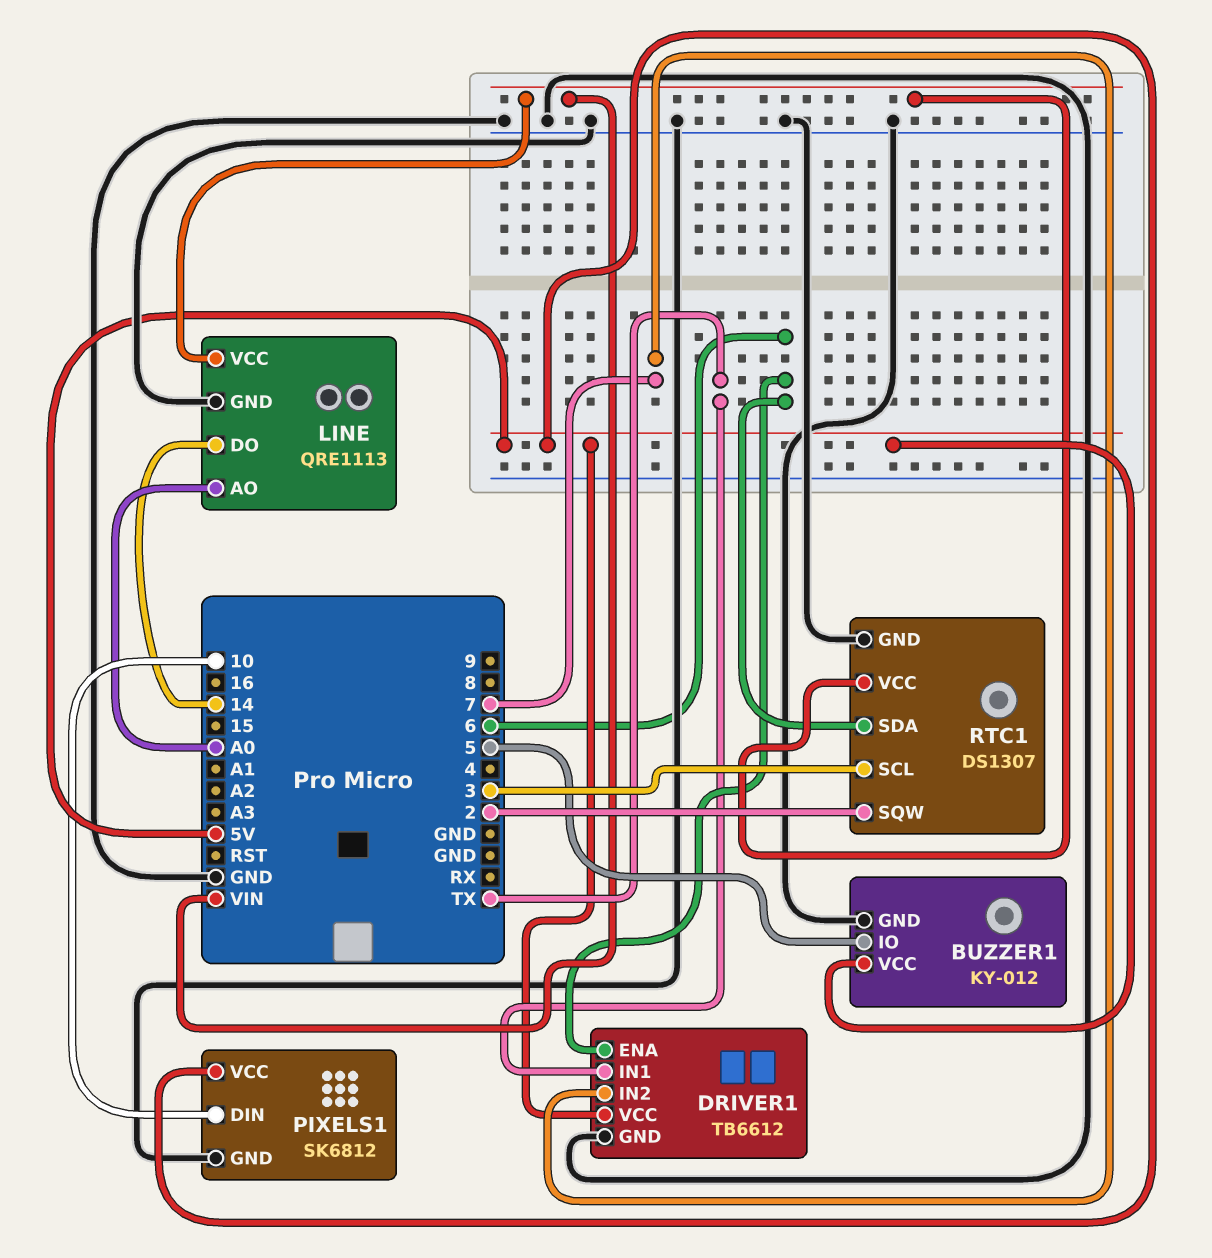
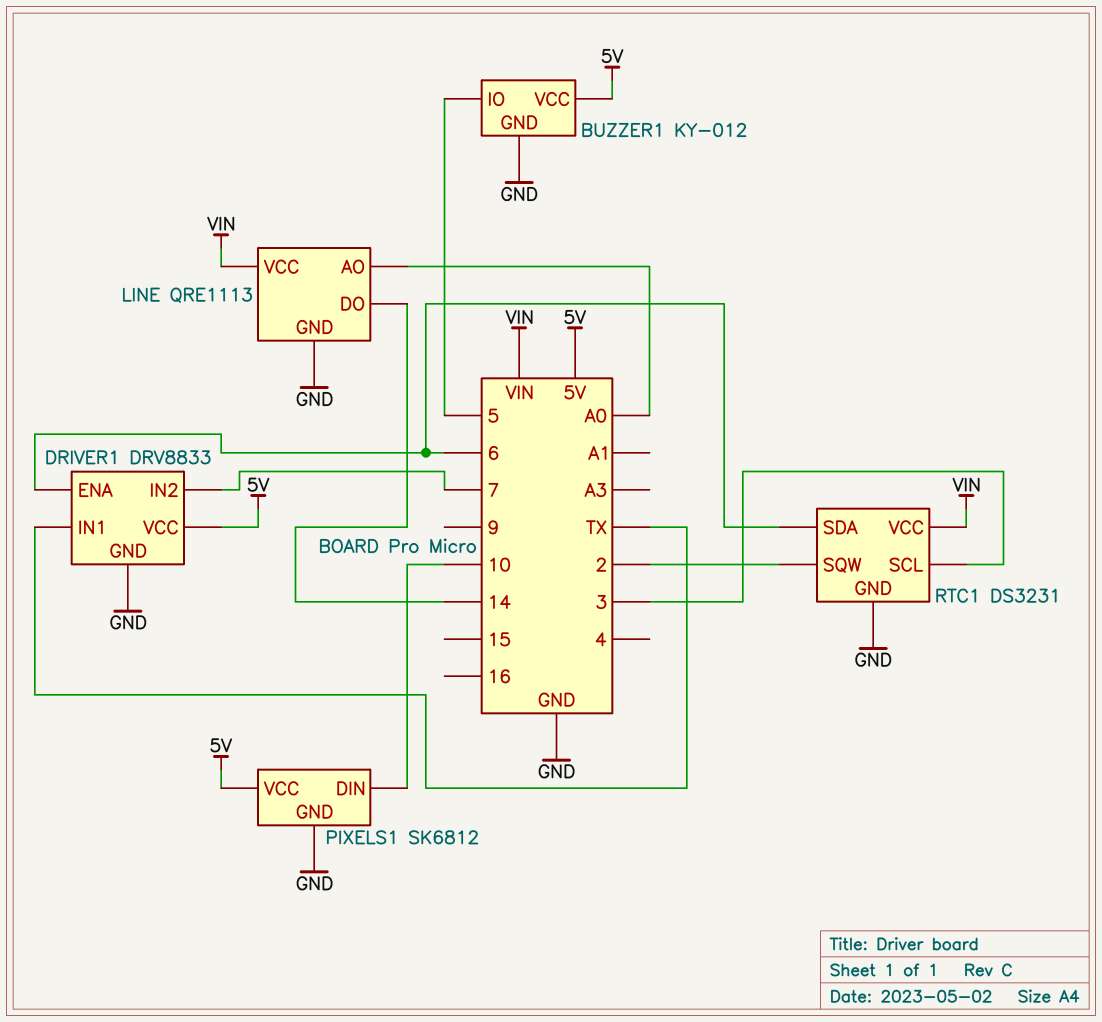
DRIVER1: TB6612 -> DRV8833
RTC1: DS1307 -> DS3231

